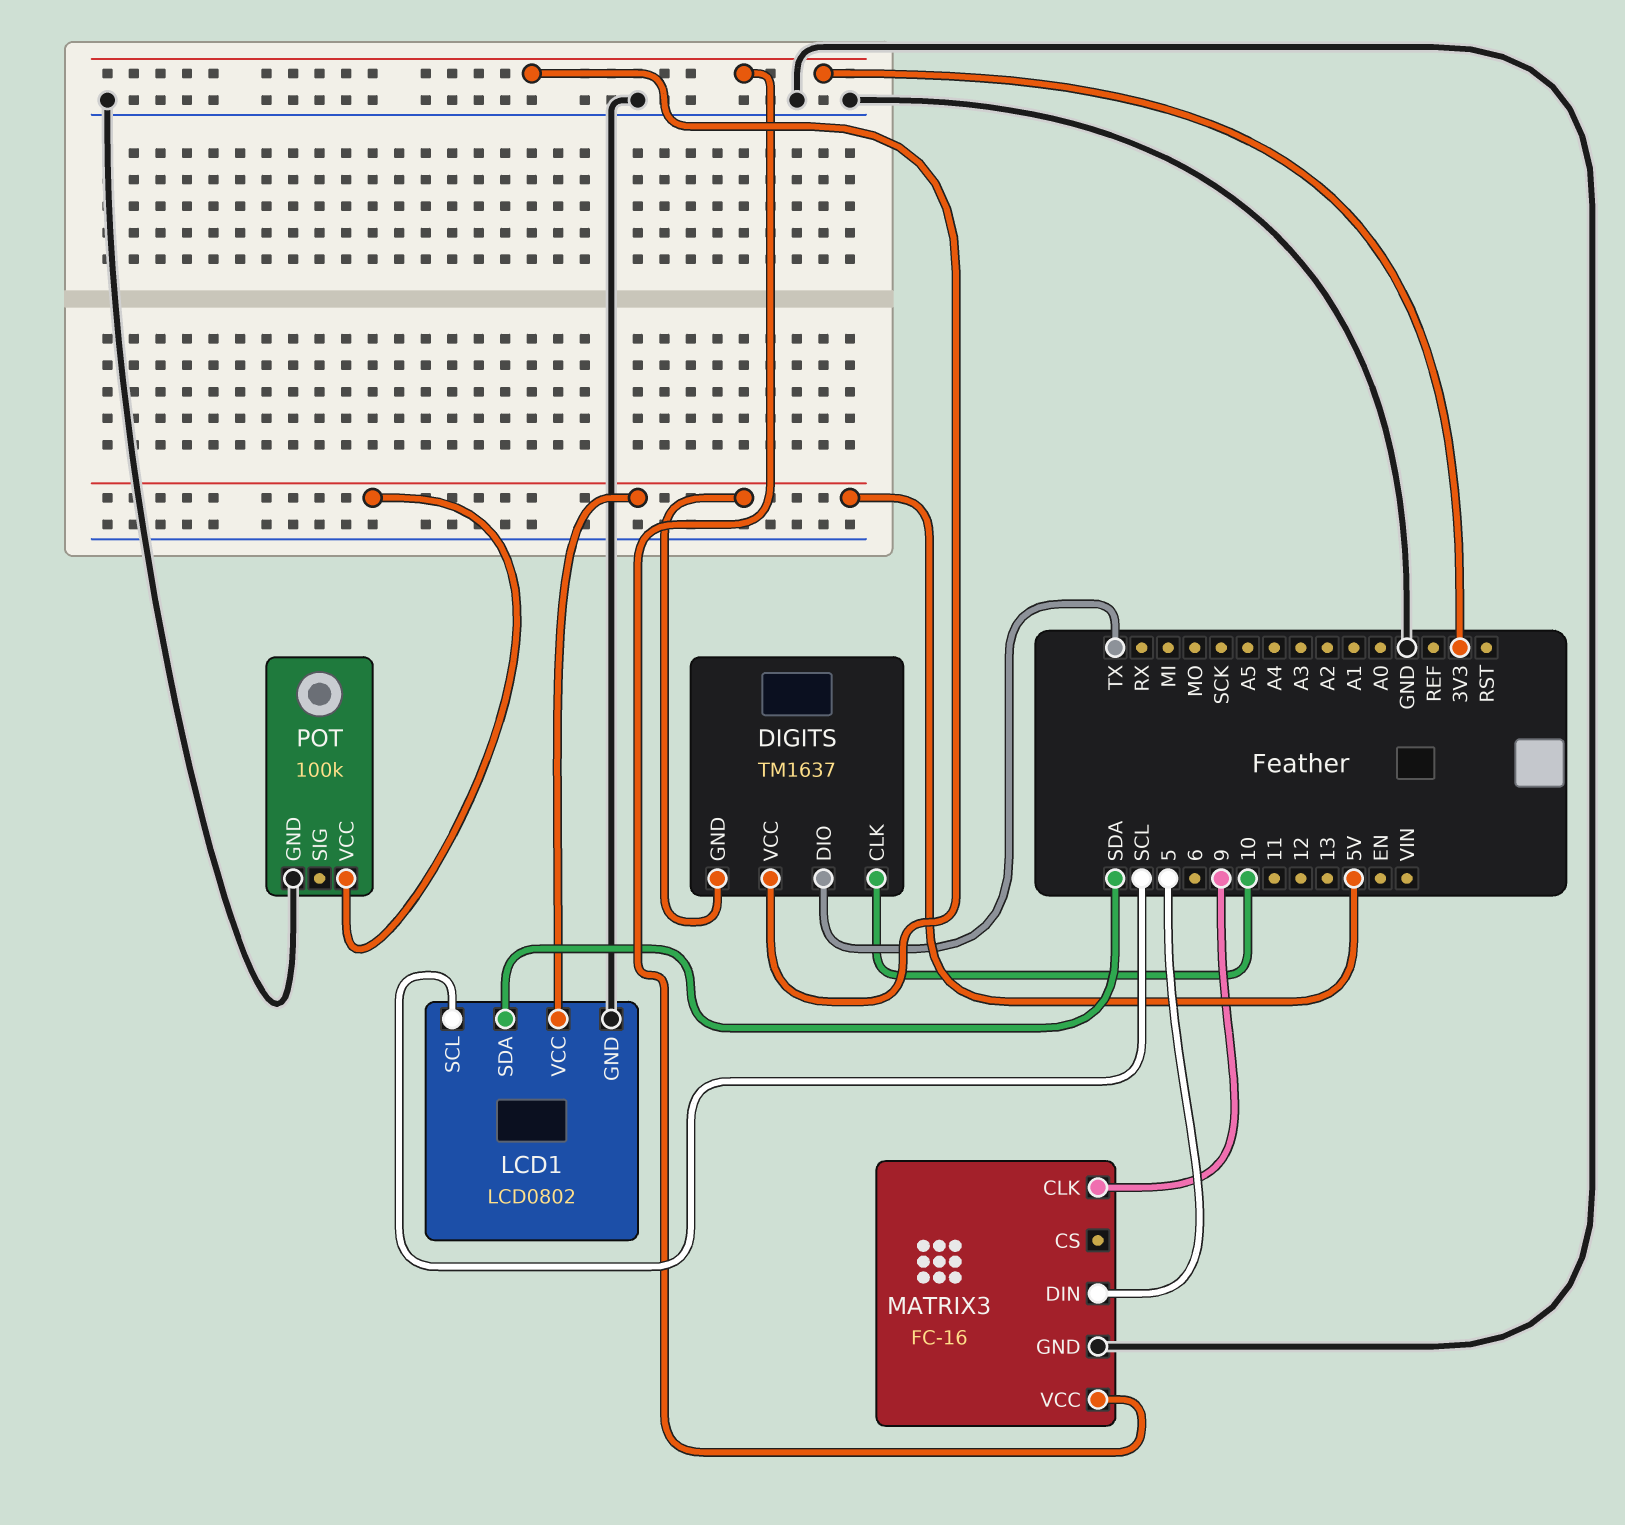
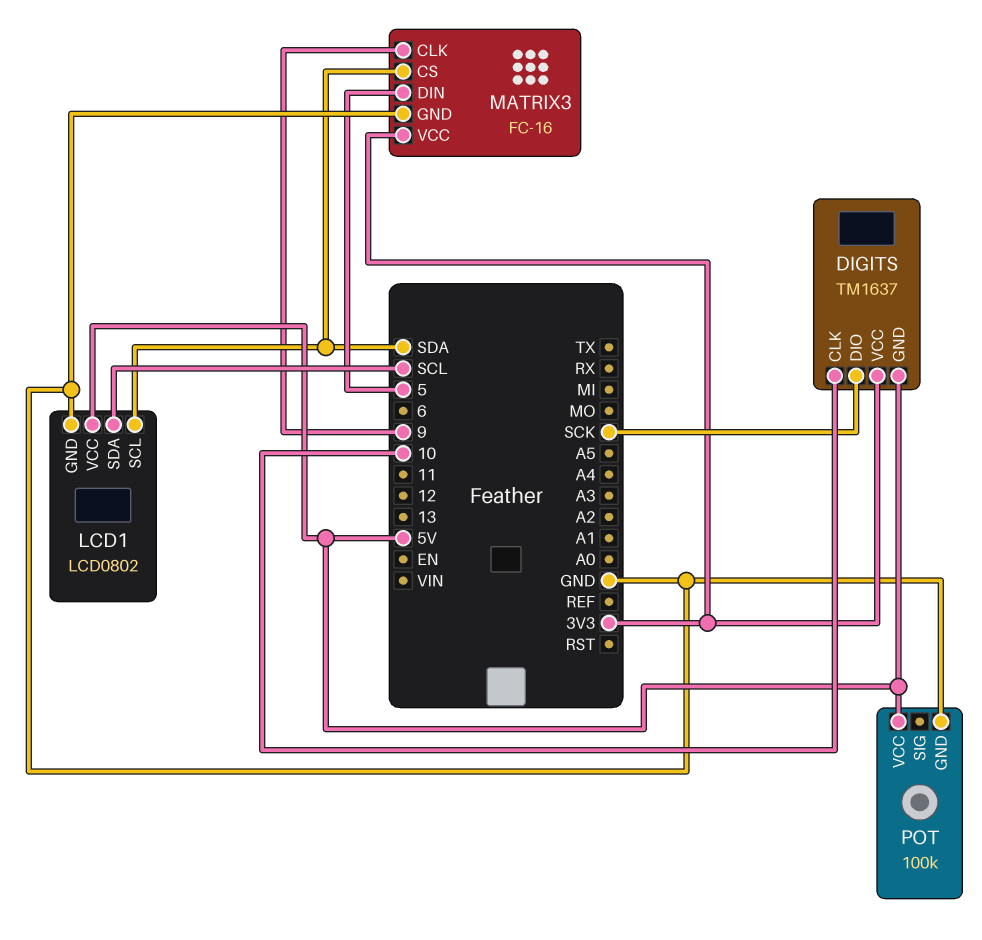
DIGITS pin DIO: TX -> SCK
LCD1 pin SCL: SCL -> SDA
LCD1 pin SDA: SDA -> SCL
MATRIX3 pin CS: none -> SDA

